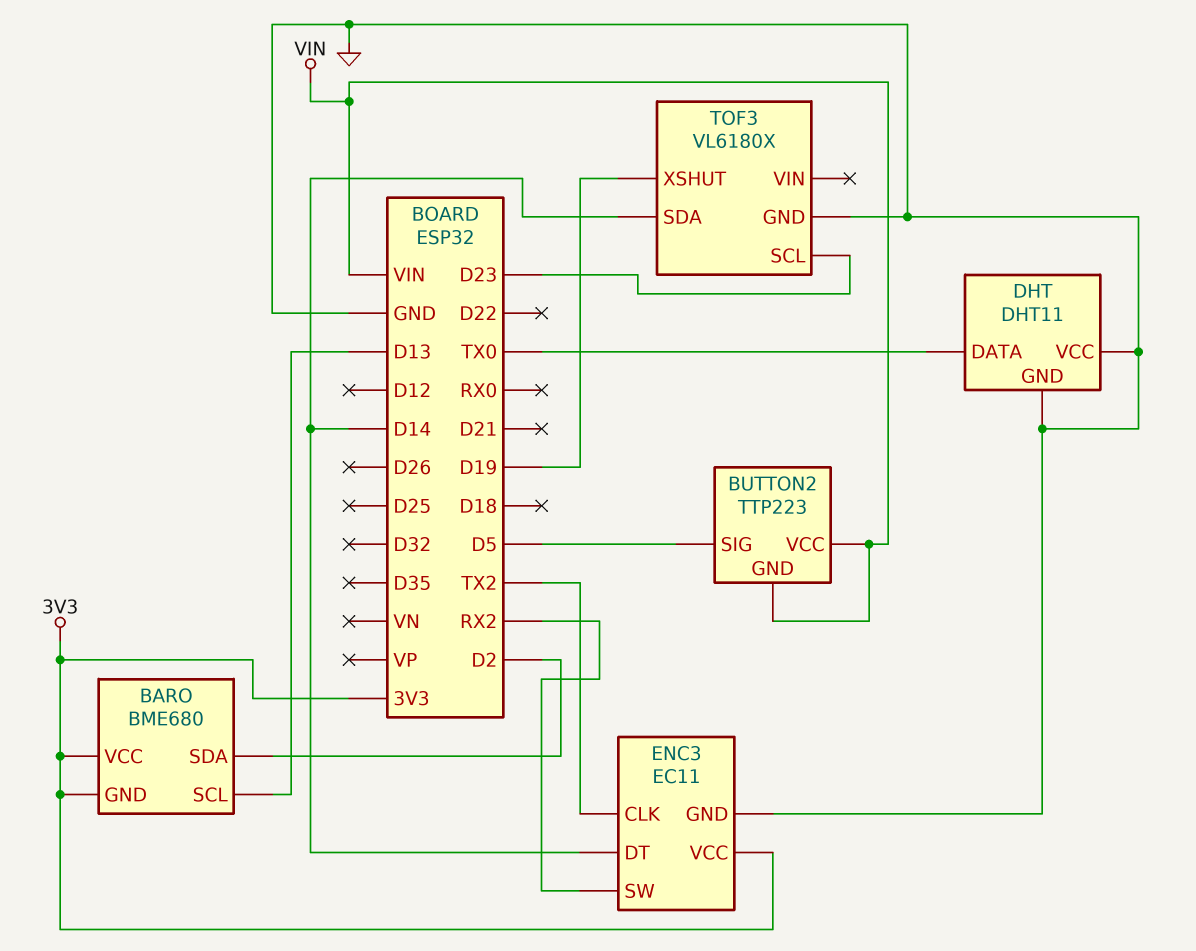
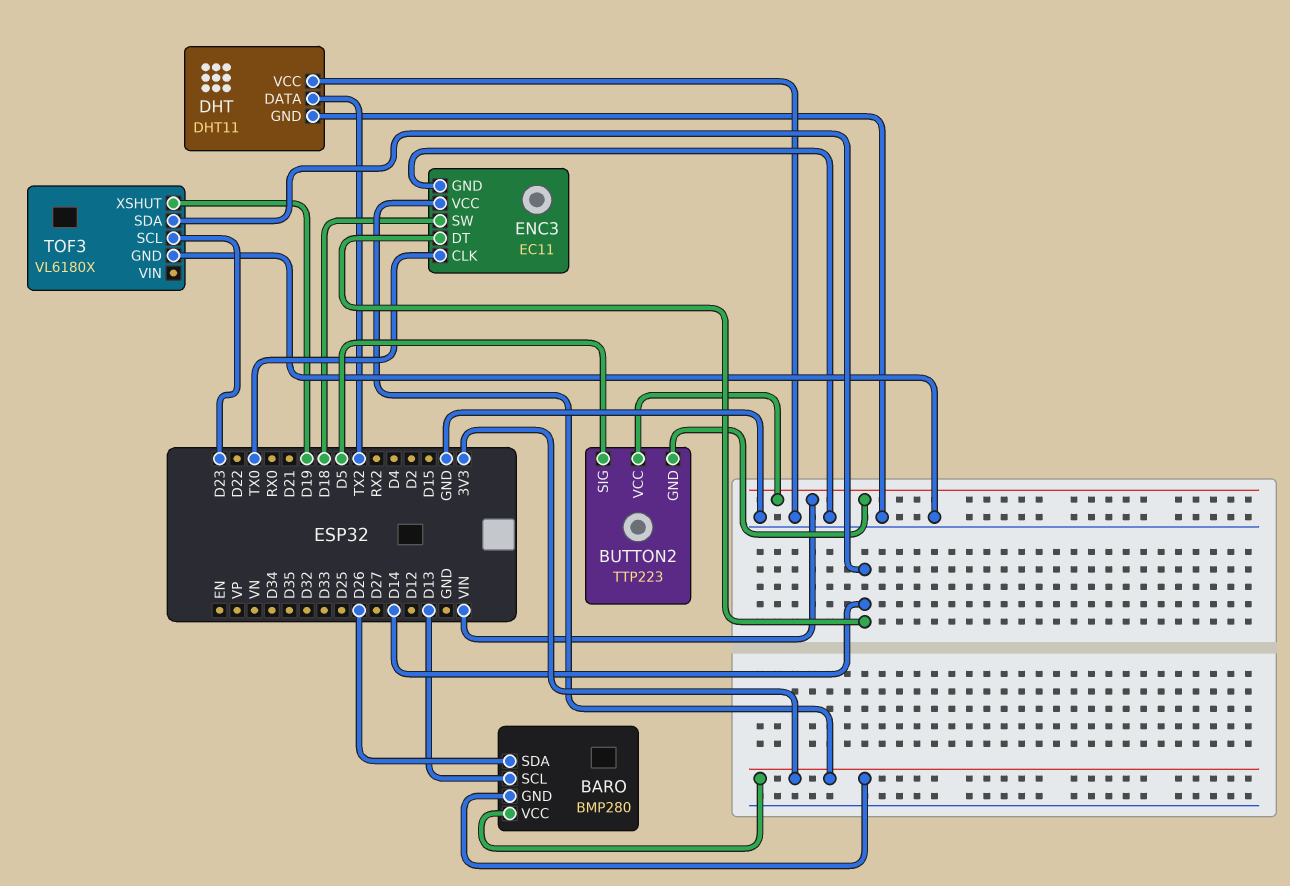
BARO: BME680 -> BMP280
BARO pin SDA: D2 -> D26
DHT pin DATA: TX0 -> TX2
ENC3 pin CLK: TX2 -> TX0
ENC3 pin SW: RX2 -> D18

